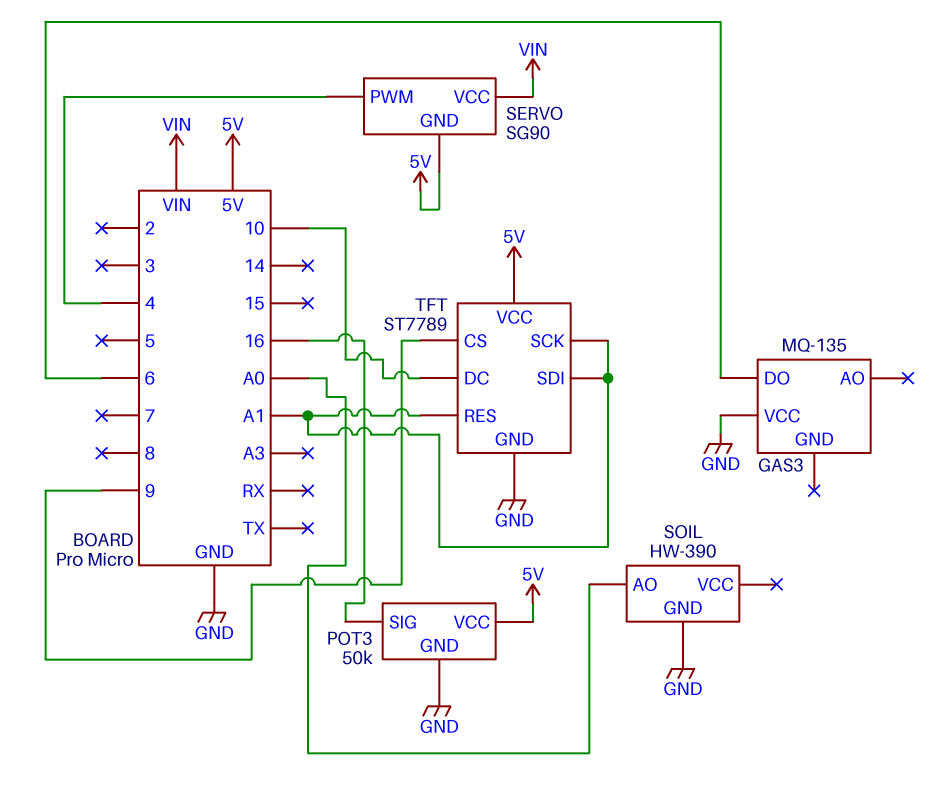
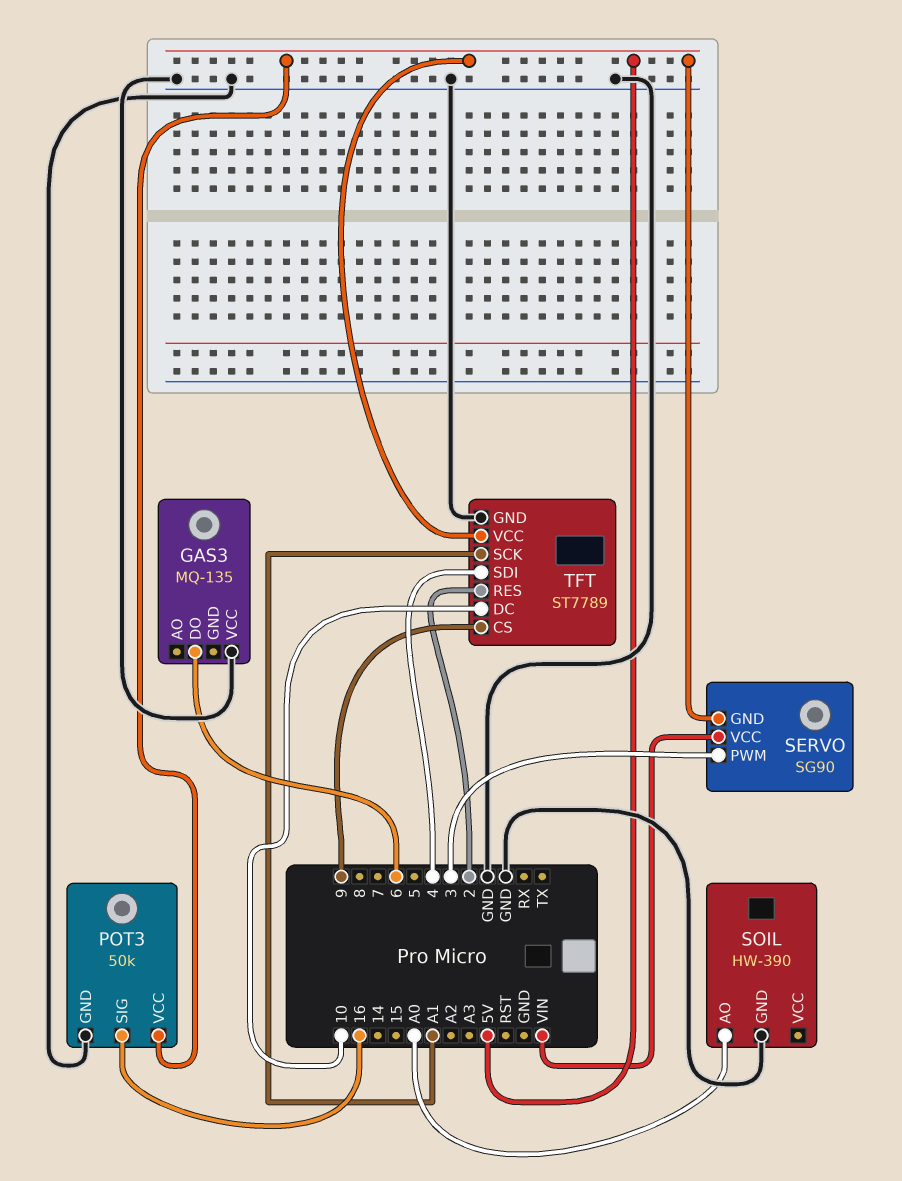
SERVO pin PWM: 4 -> 3
TFT pin RES: A1 -> 2
TFT pin SDI: A1 -> 4

